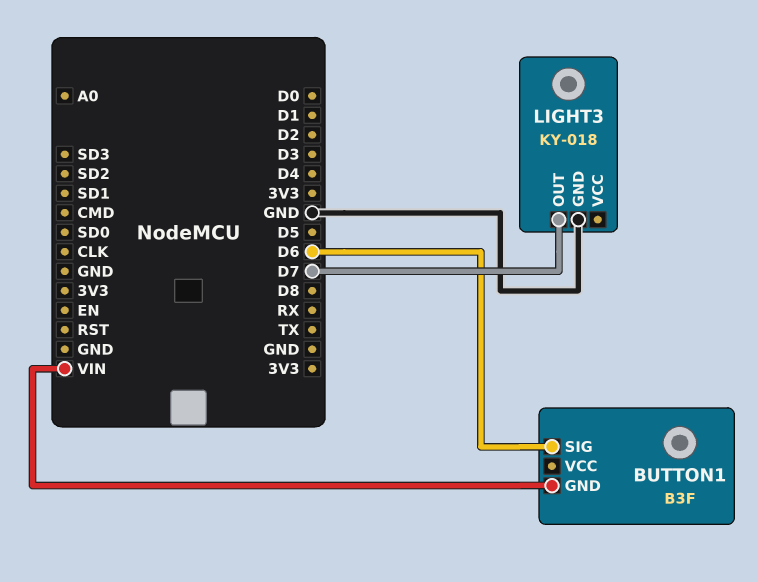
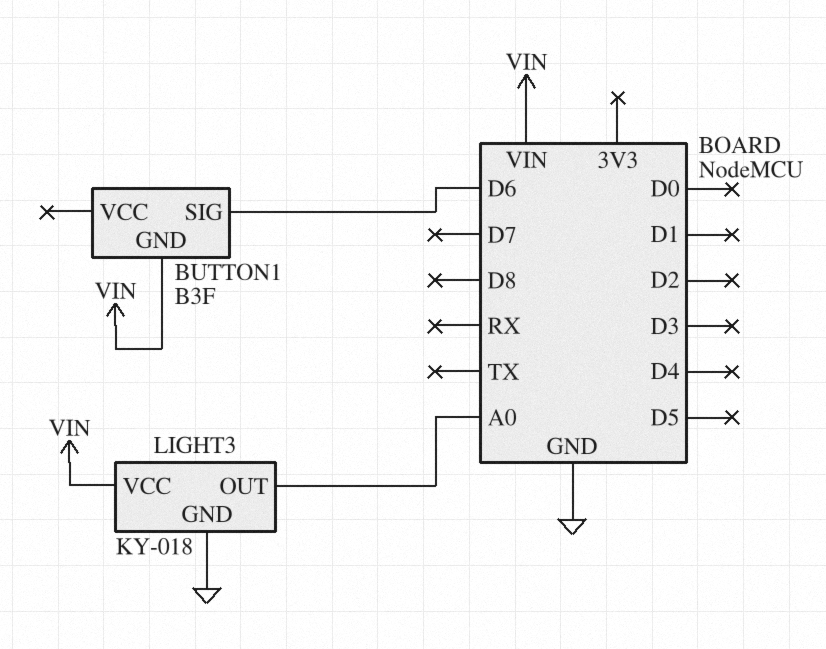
LIGHT3 pin OUT: D7 -> A0
LIGHT3 pin VCC: none -> VIN

